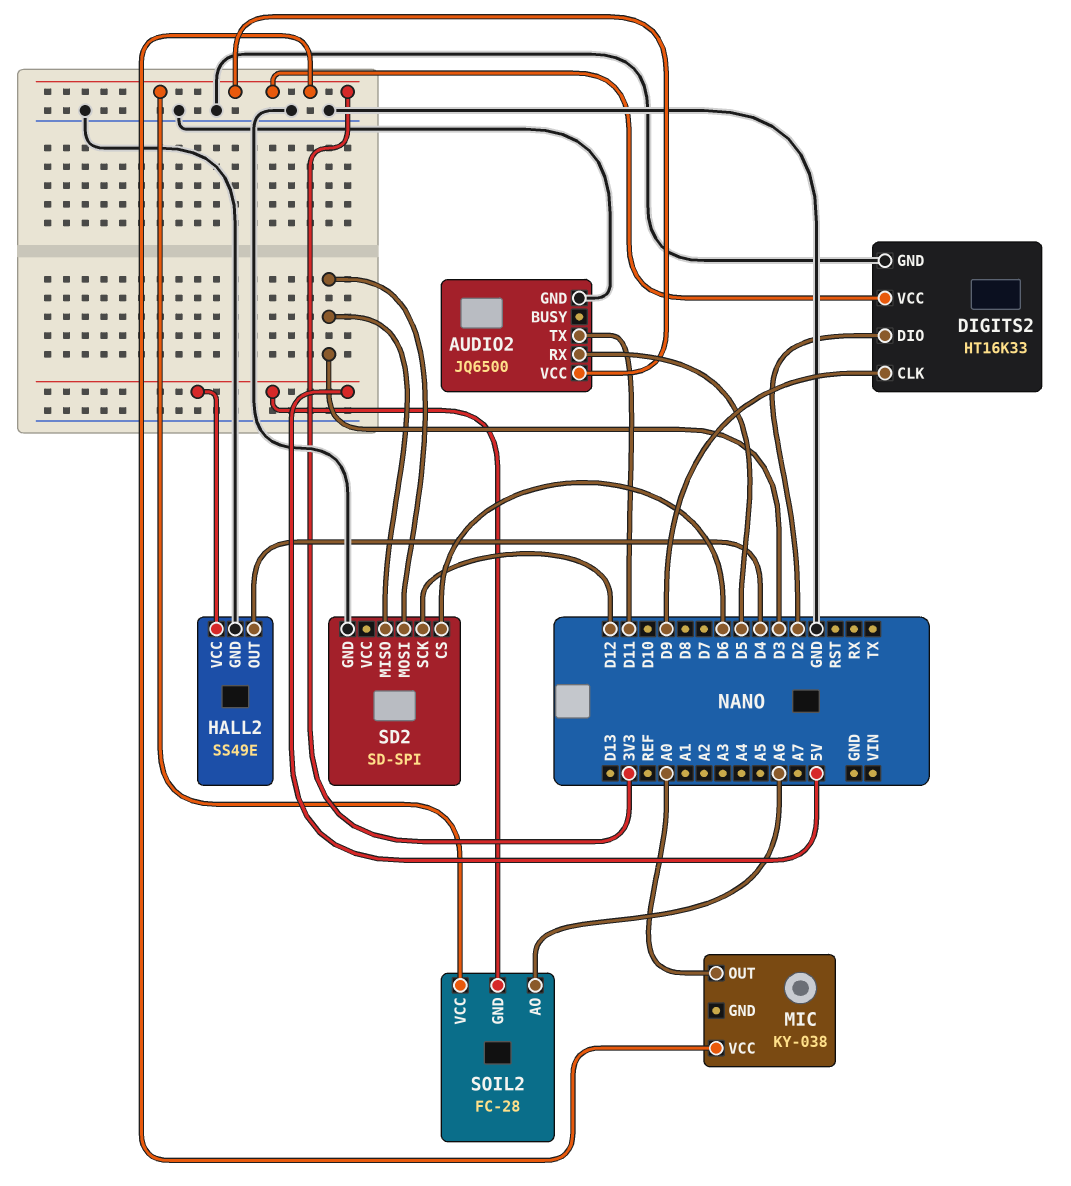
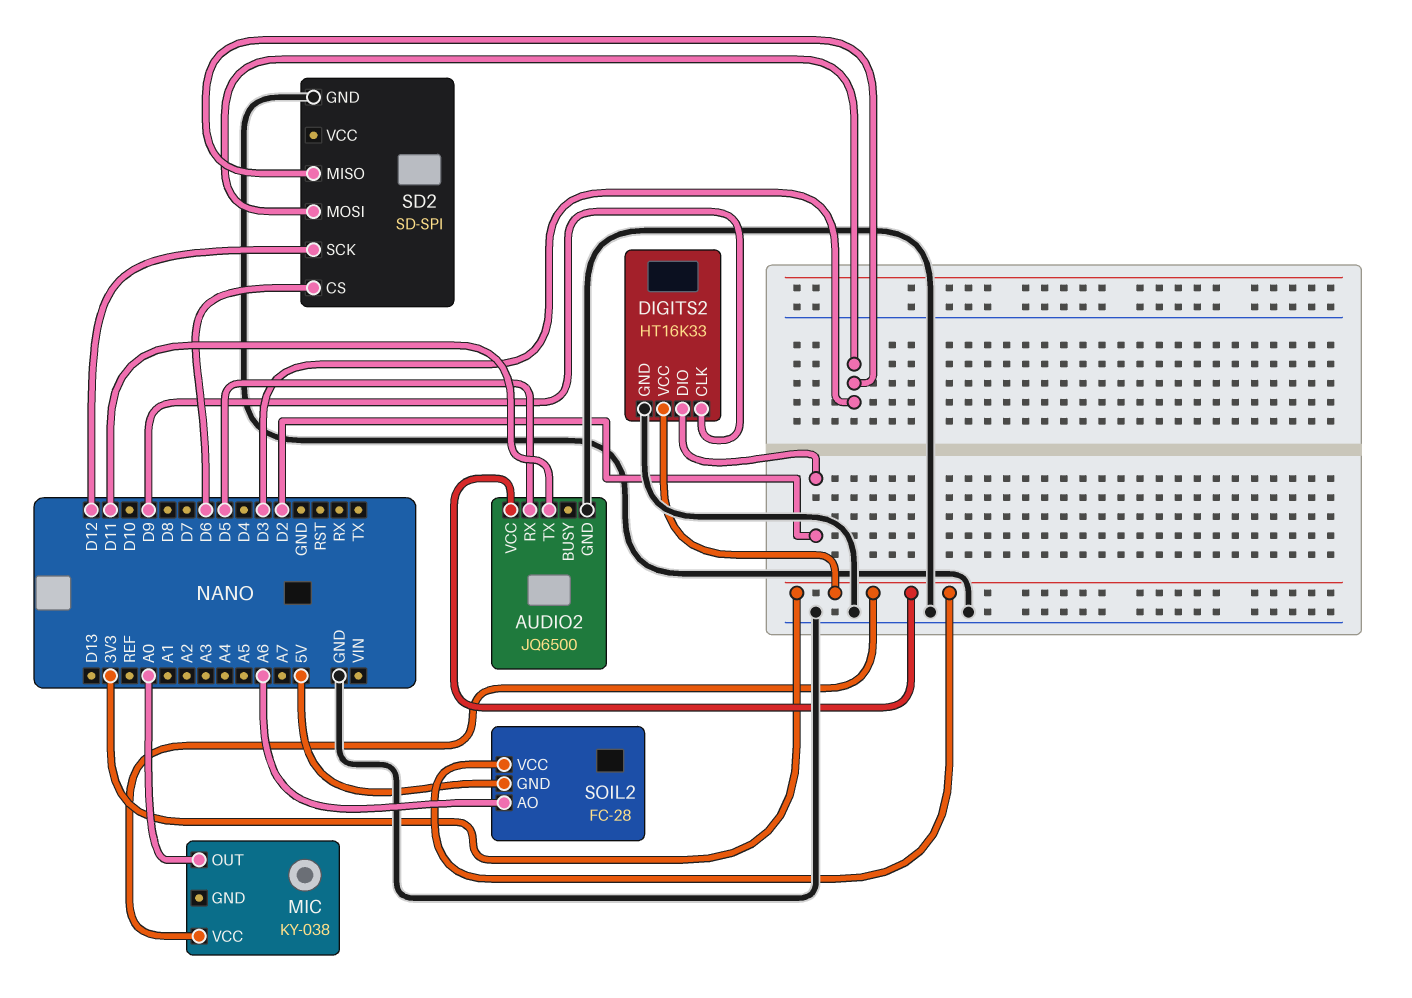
HALL2: SS49E -> none
HALL2 pin GND: GND -> none
HALL2 pin OUT: D4 -> none
HALL2 pin VCC: 5V -> none

